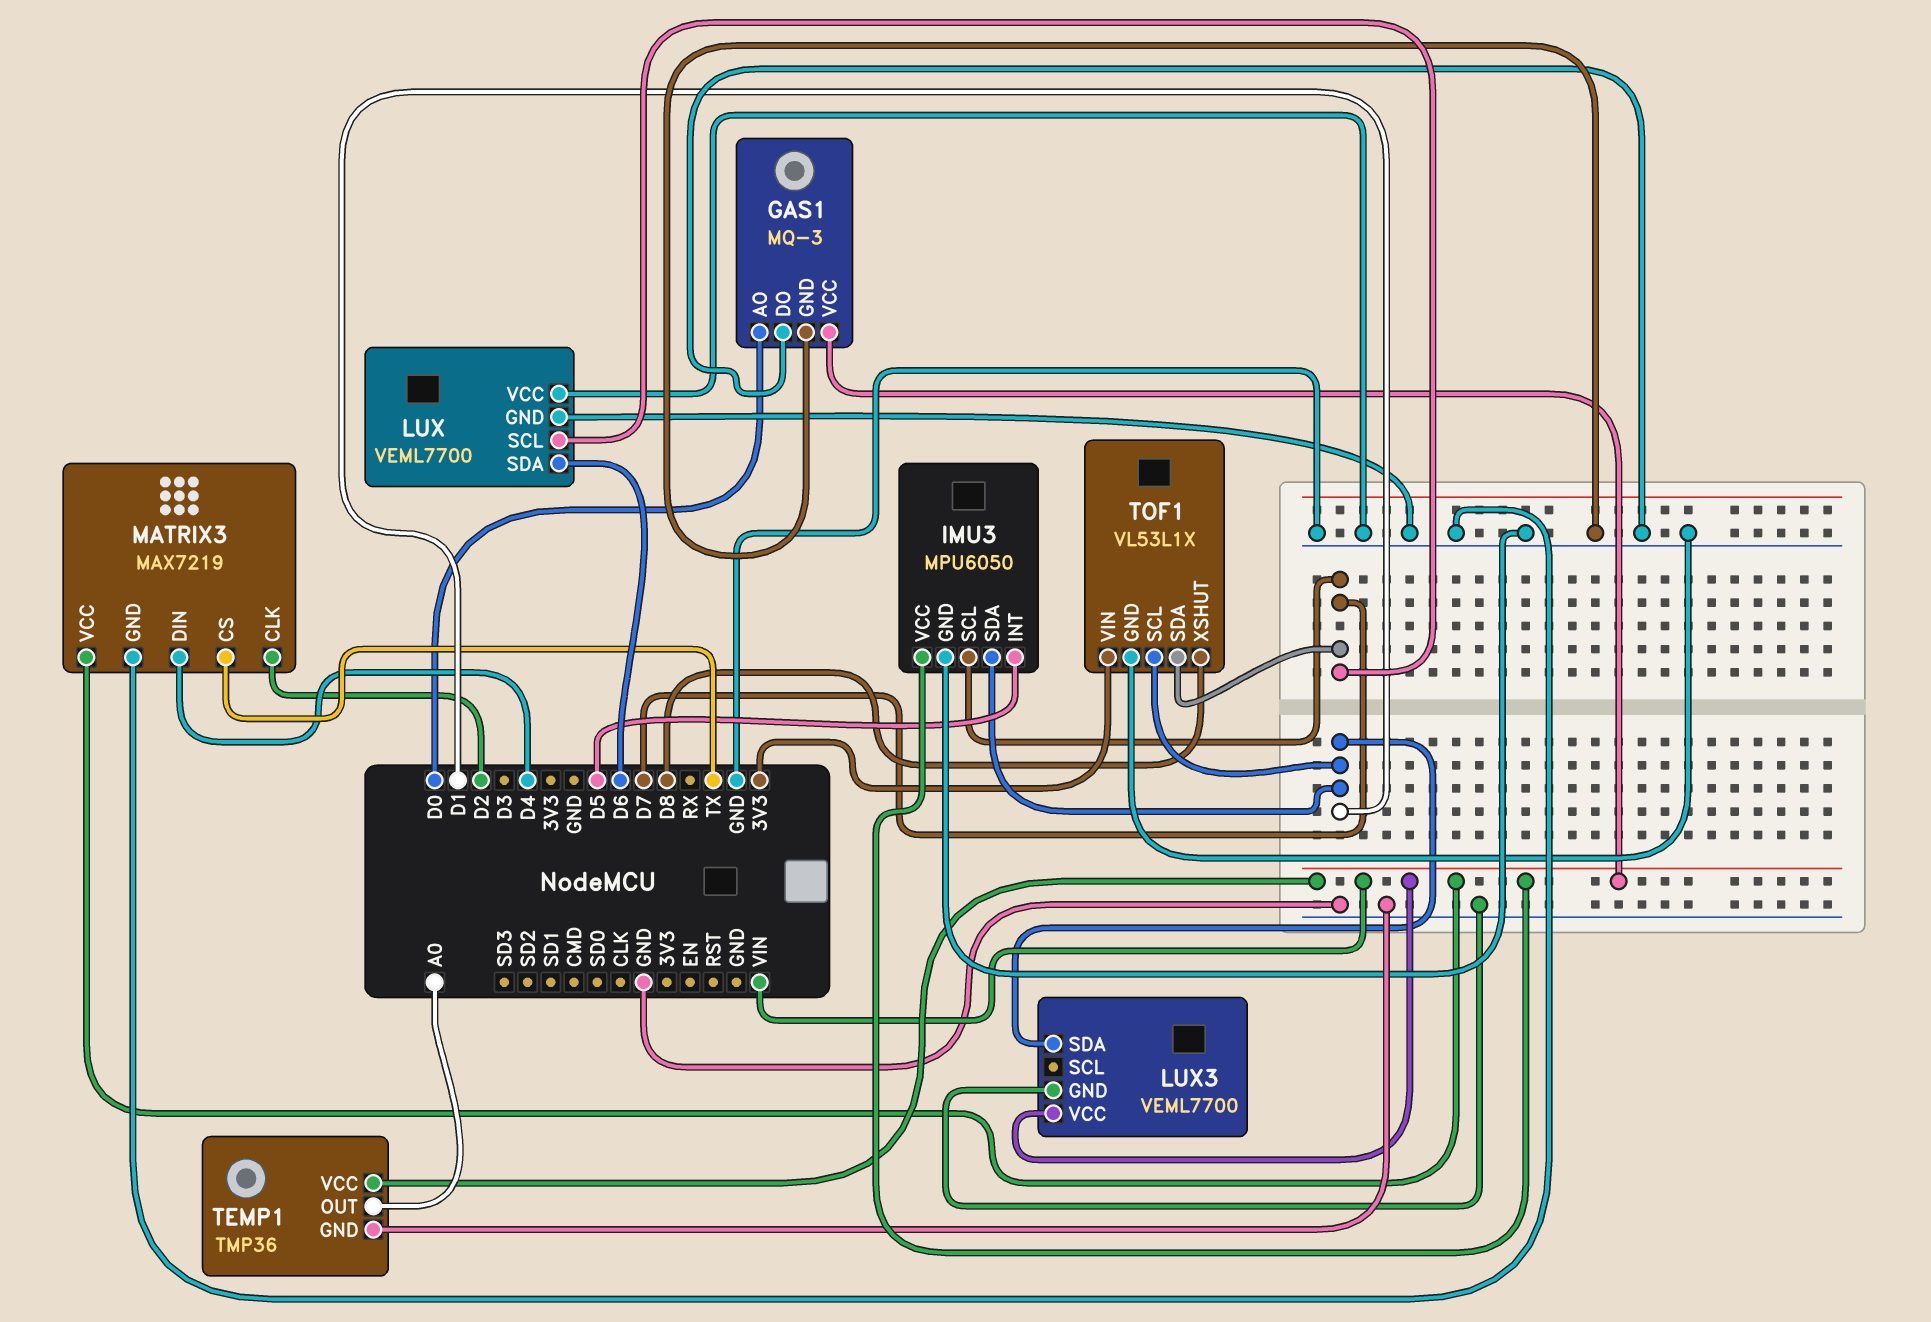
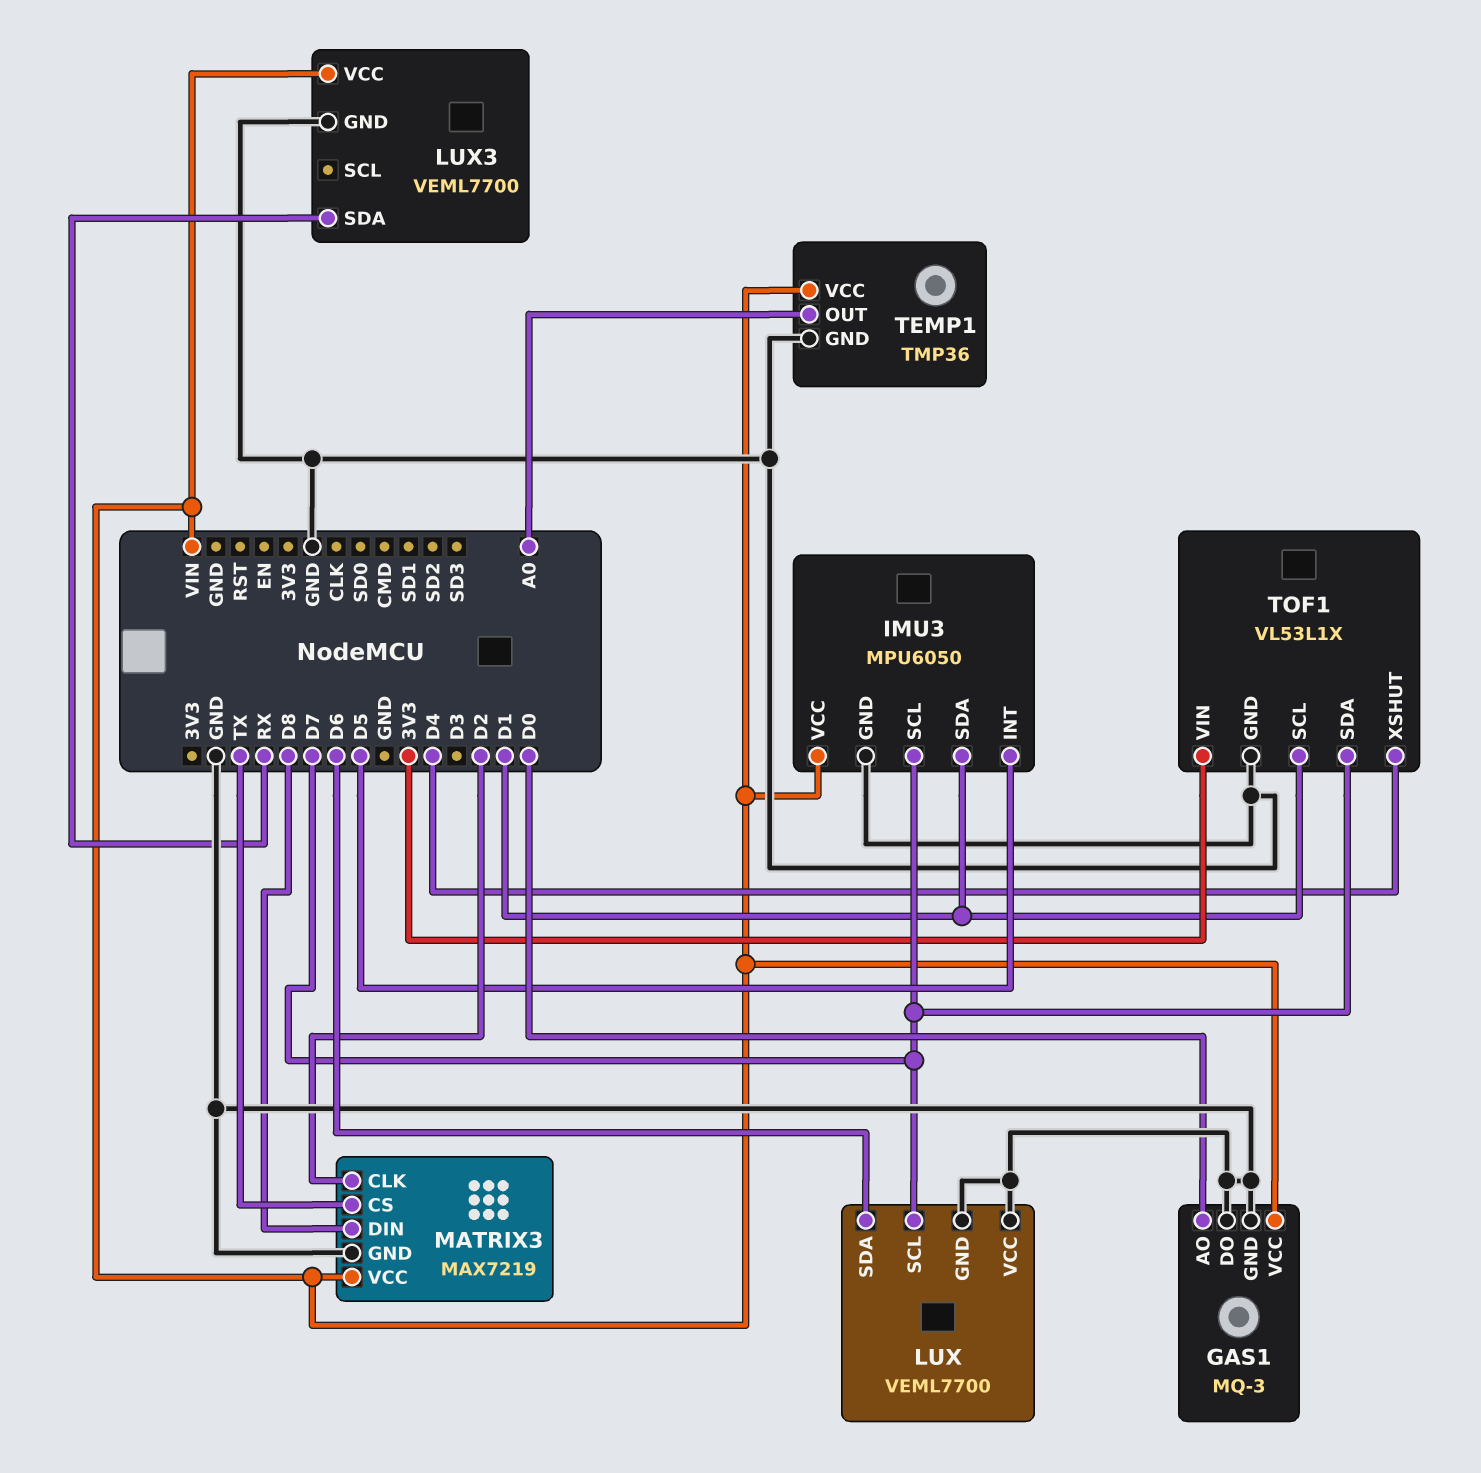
LUX3 pin SDA: D1 -> RX
MATRIX3 pin DIN: D4 -> D8
TOF1 pin XSHUT: D8 -> D4

